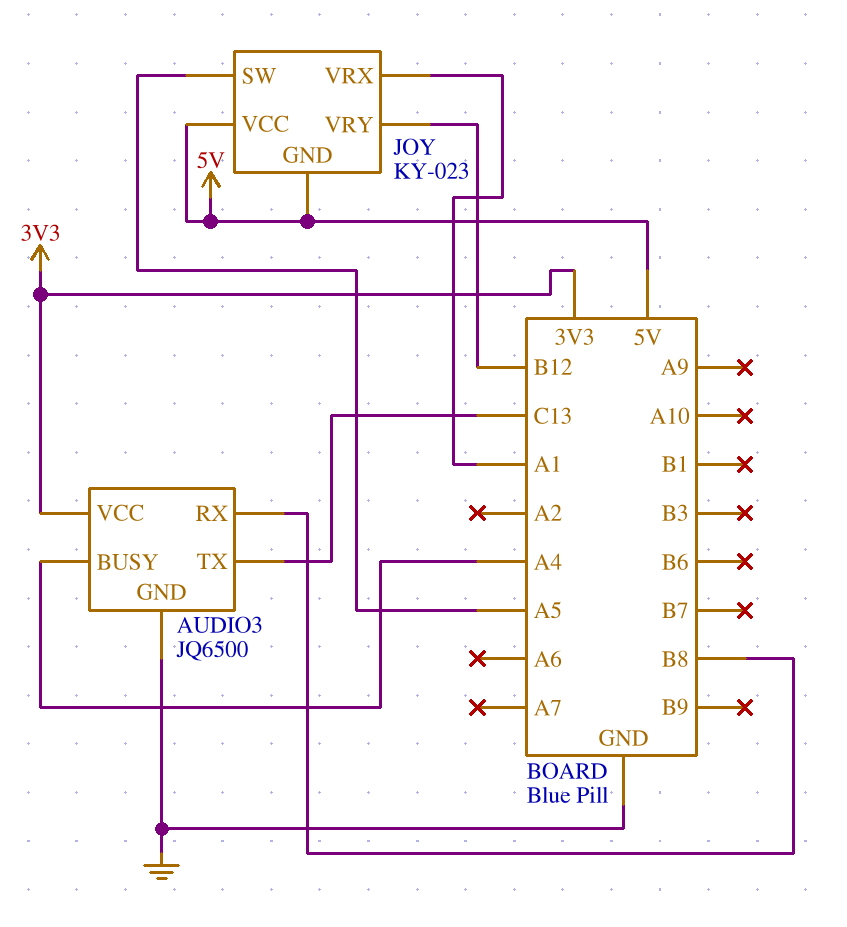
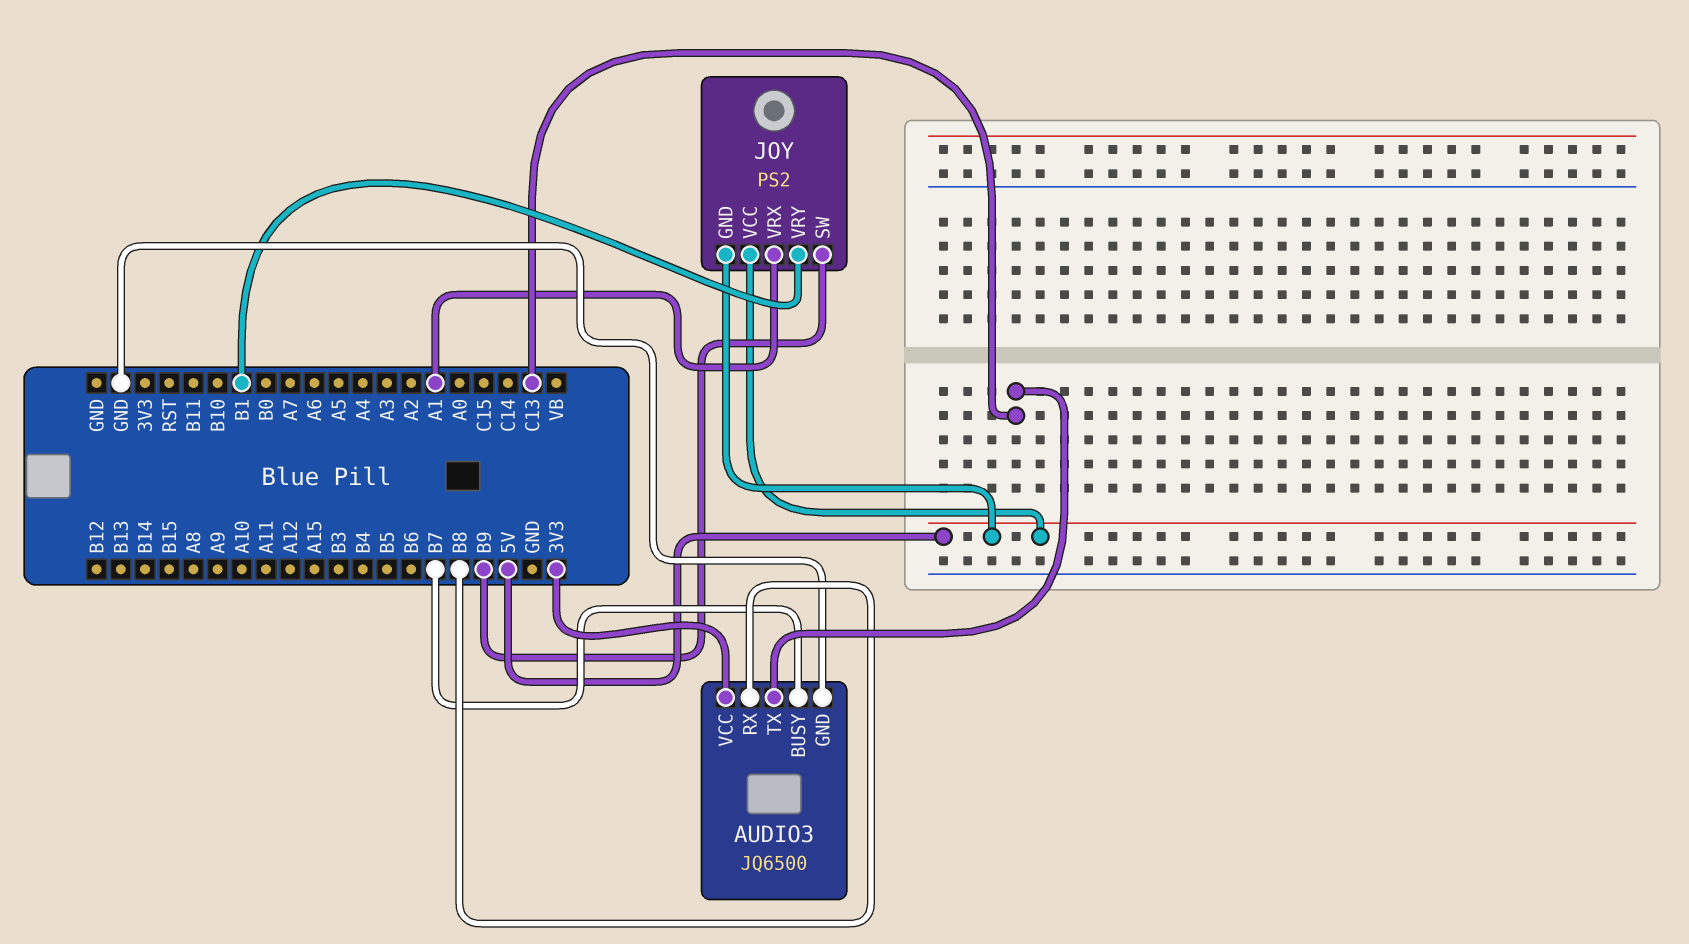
AUDIO3 pin BUSY: A4 -> B7
JOY: KY-023 -> PS2
JOY pin SW: A5 -> B9
JOY pin VRY: B12 -> B1

